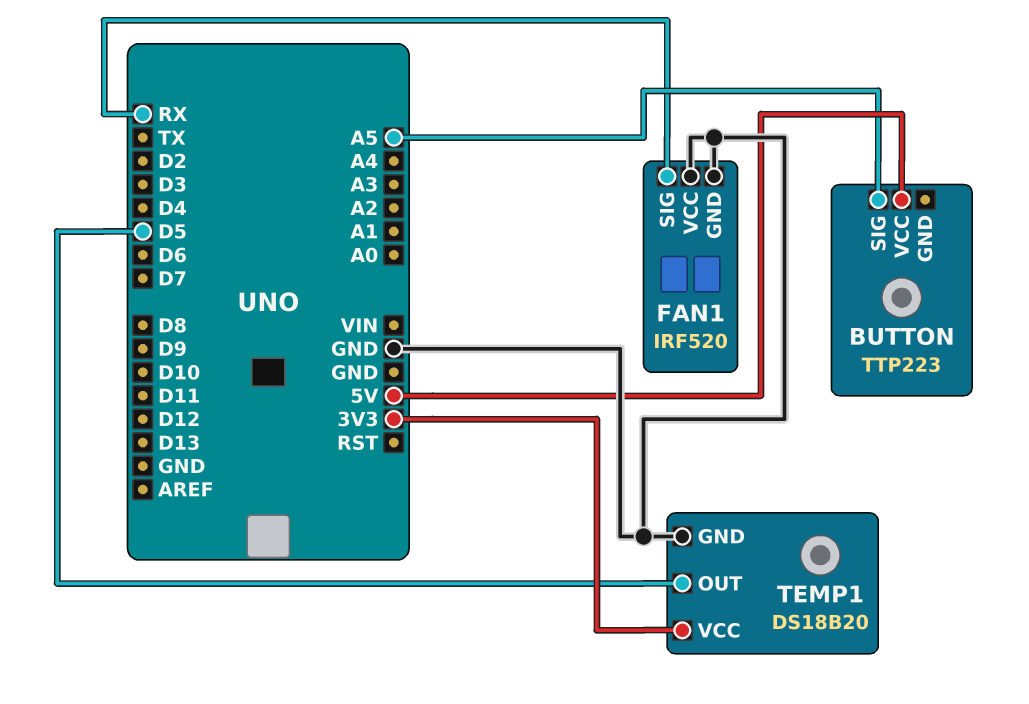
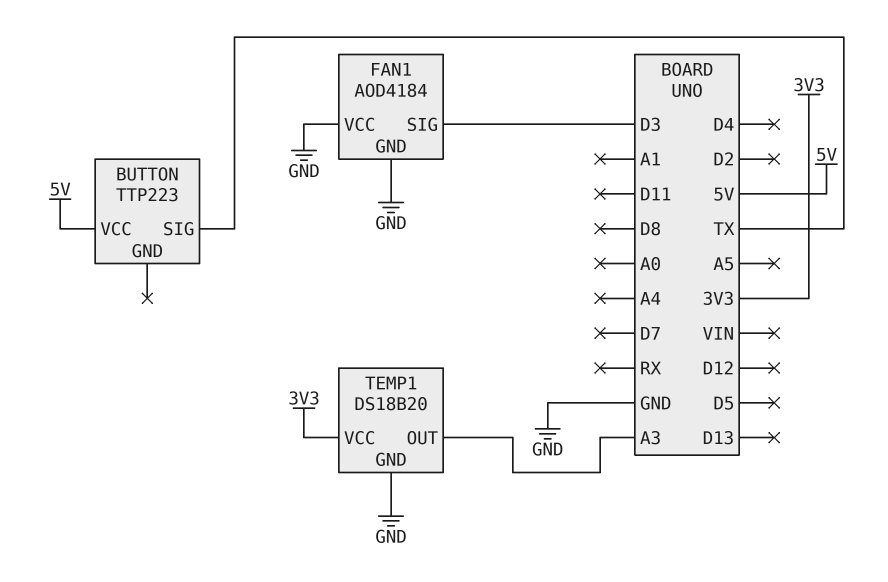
BUTTON pin SIG: A5 -> TX
FAN1: IRF520 -> AOD4184
FAN1 pin SIG: RX -> D3
TEMP1 pin OUT: D5 -> A3

